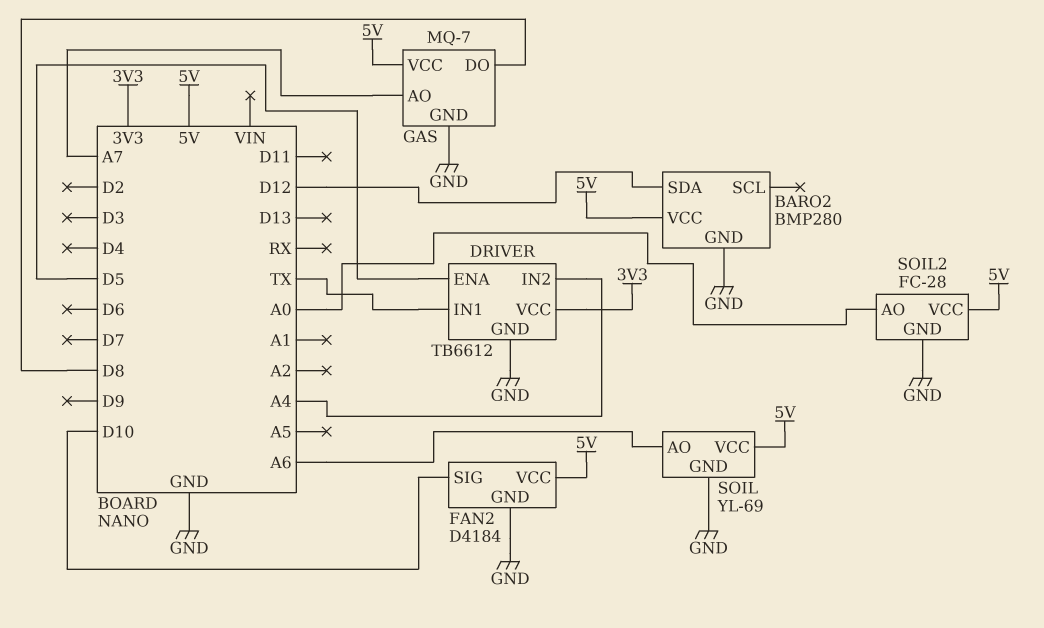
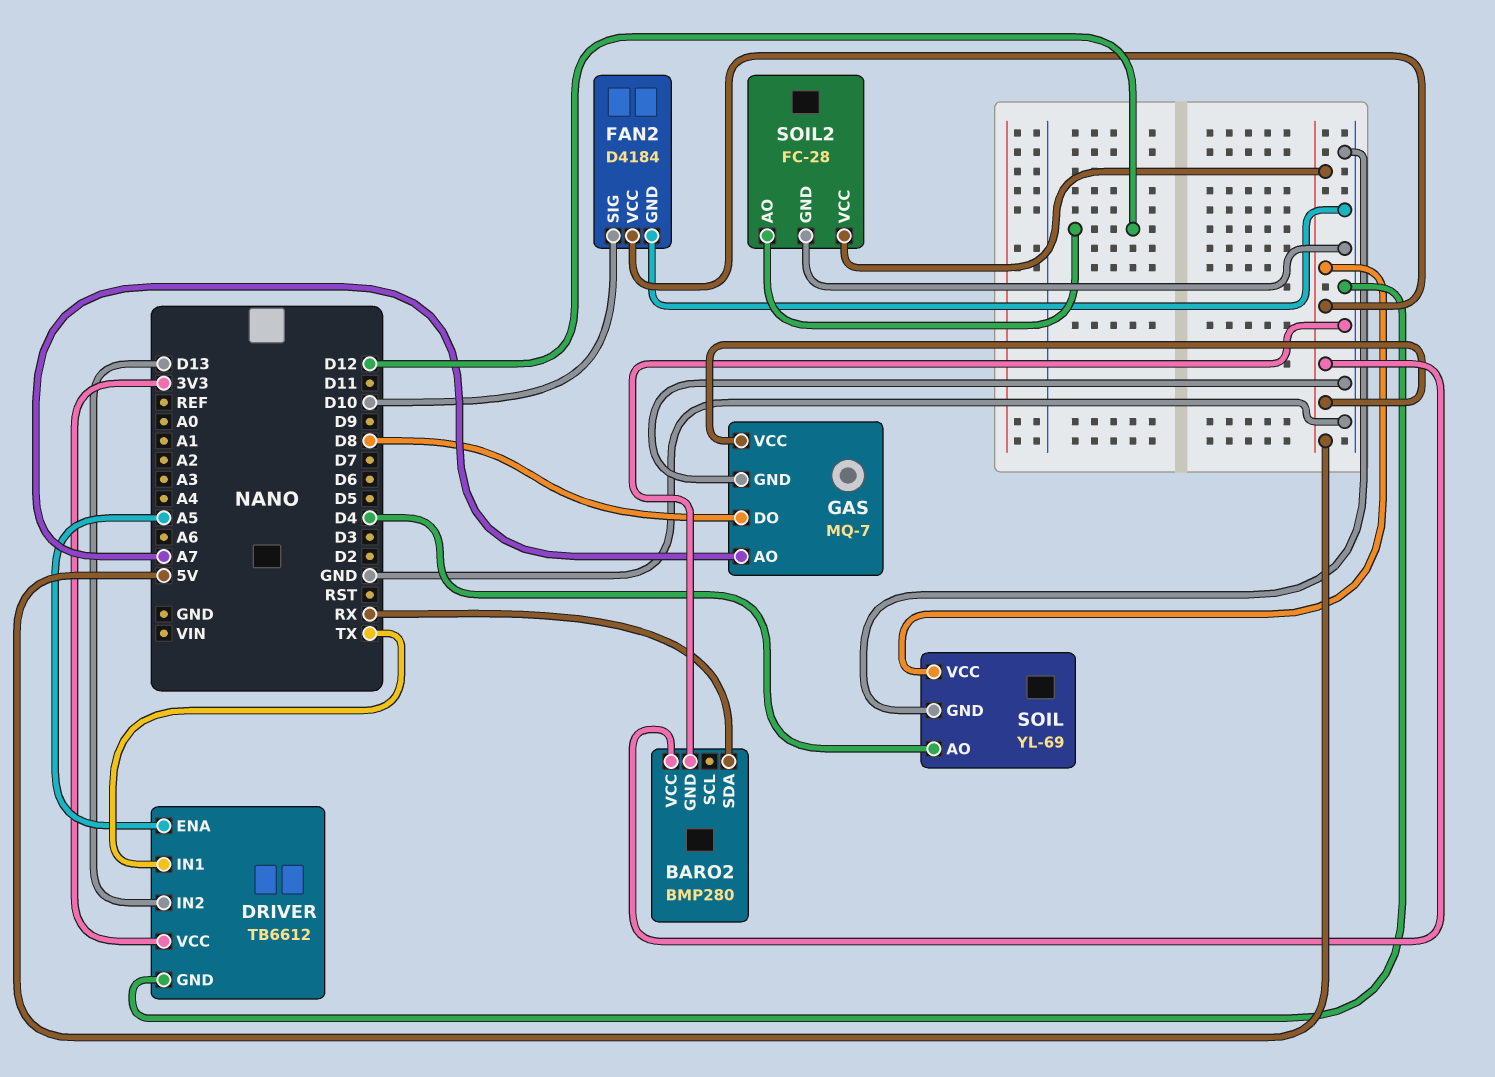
BARO2 pin SDA: D12 -> RX
DRIVER pin ENA: D5 -> A5
DRIVER pin IN2: A4 -> D13
SOIL pin AO: A6 -> D4
SOIL2 pin AO: A0 -> D12

